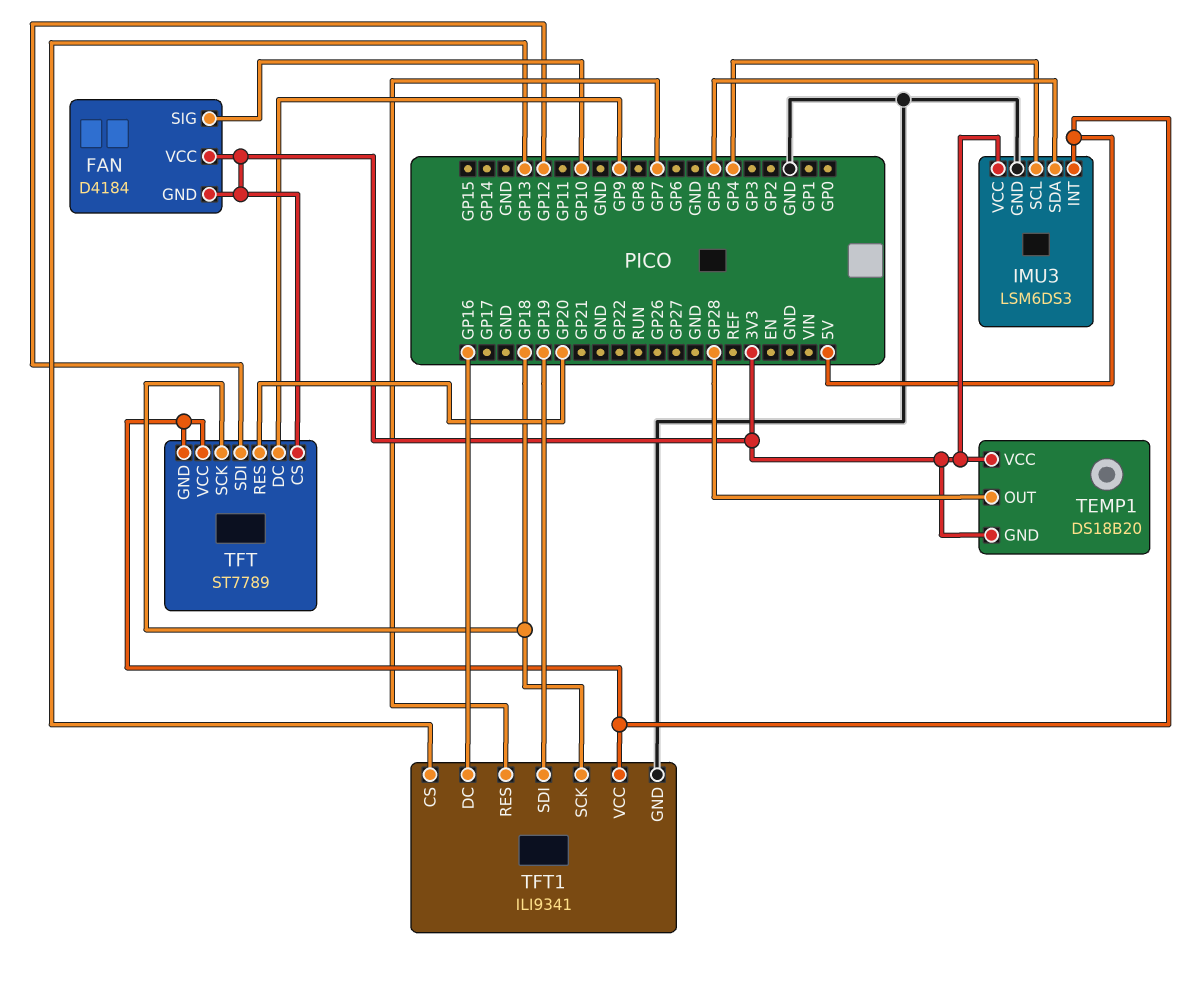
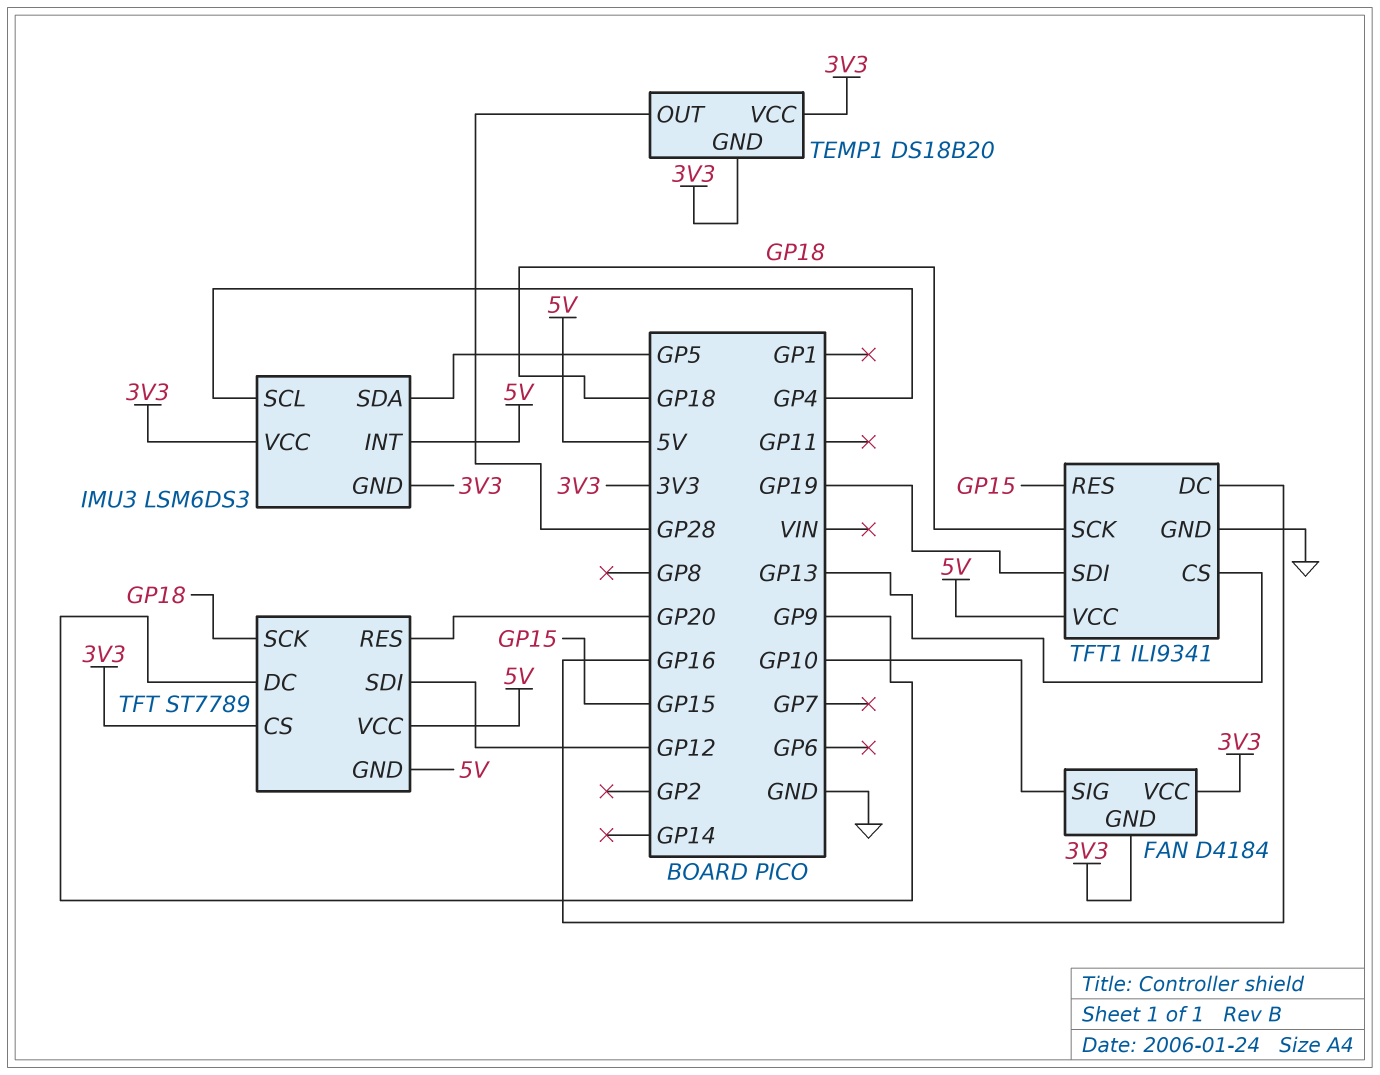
IMU3 pin GND: GND -> 3V3
TFT1 pin RES: GP7 -> GP15

